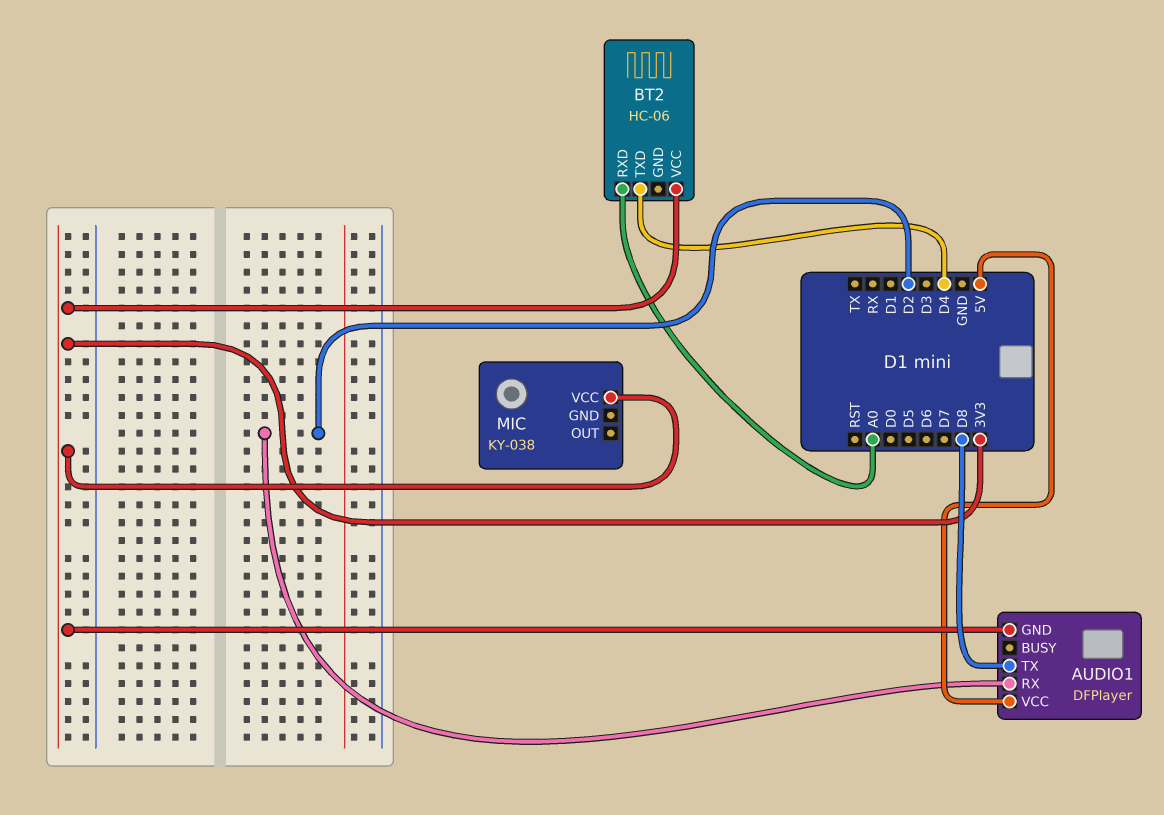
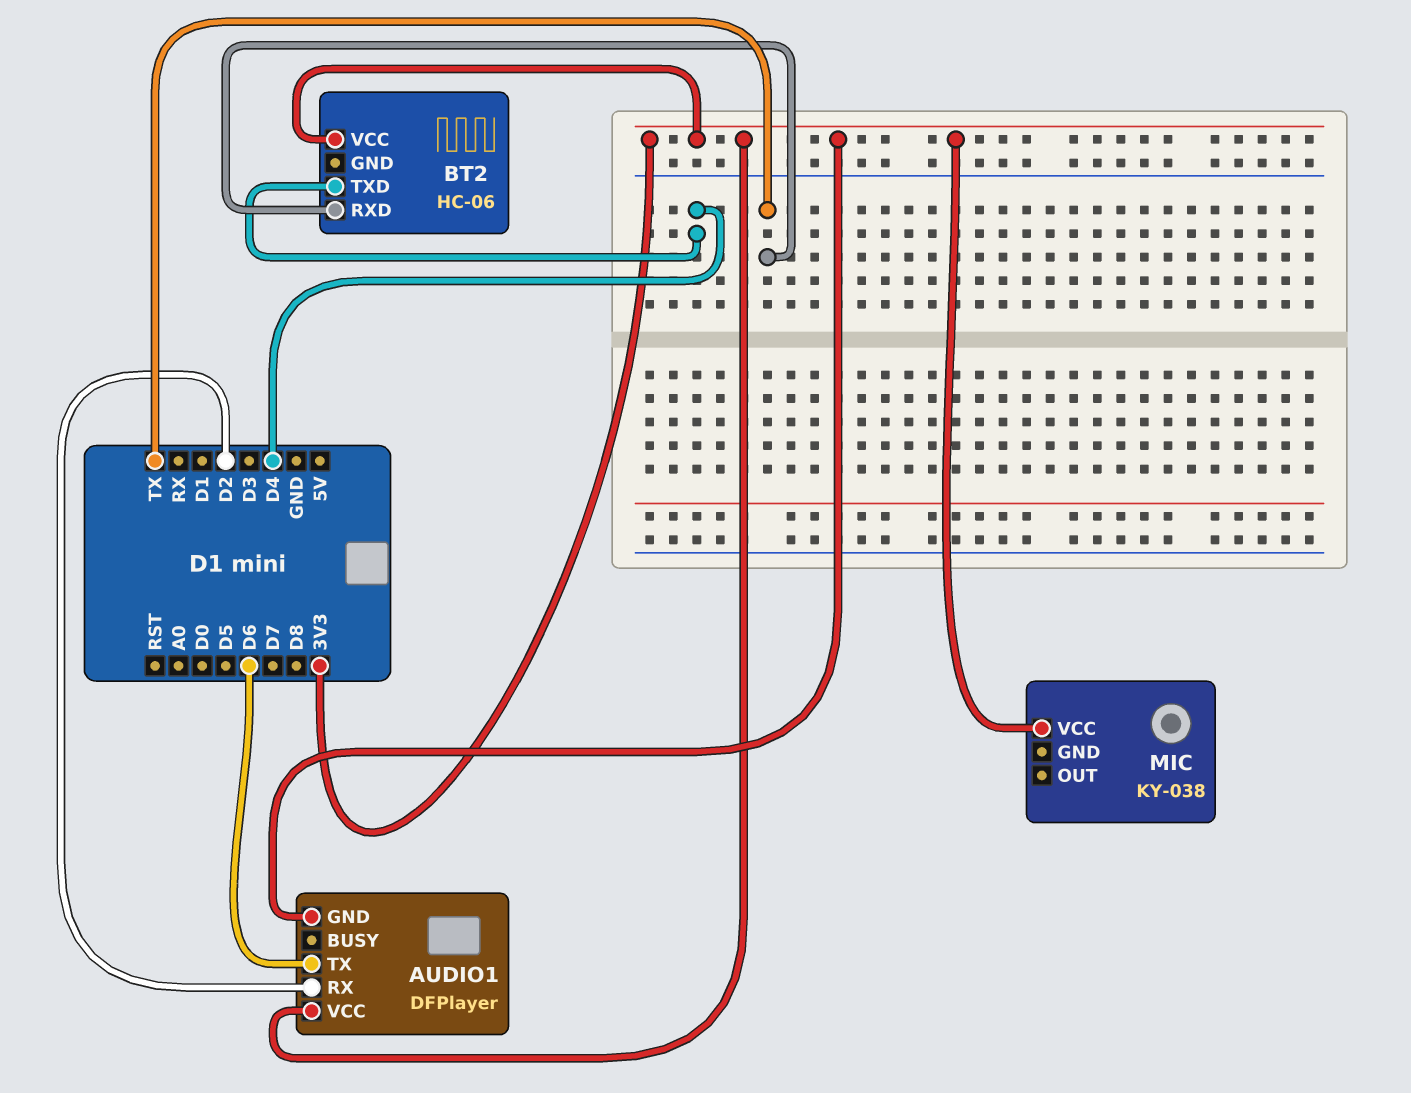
AUDIO1 pin TX: D8 -> D6
AUDIO1 pin VCC: 5V -> 3V3
BT2 pin RXD: A0 -> TX

